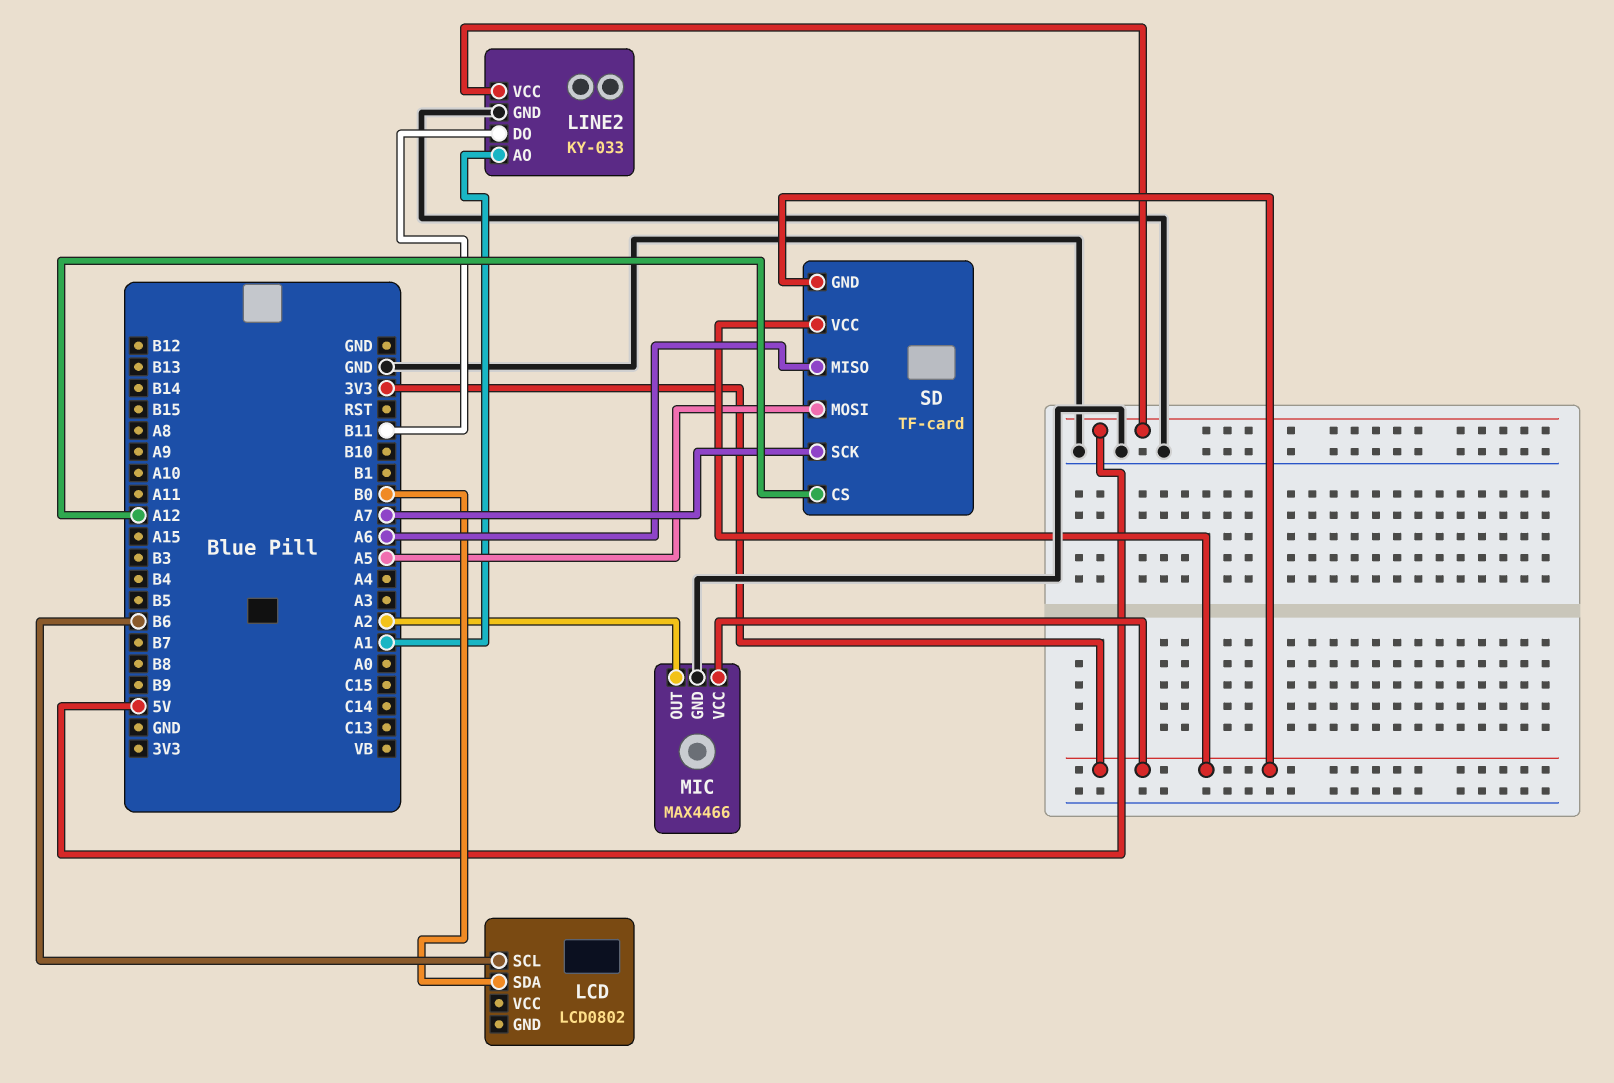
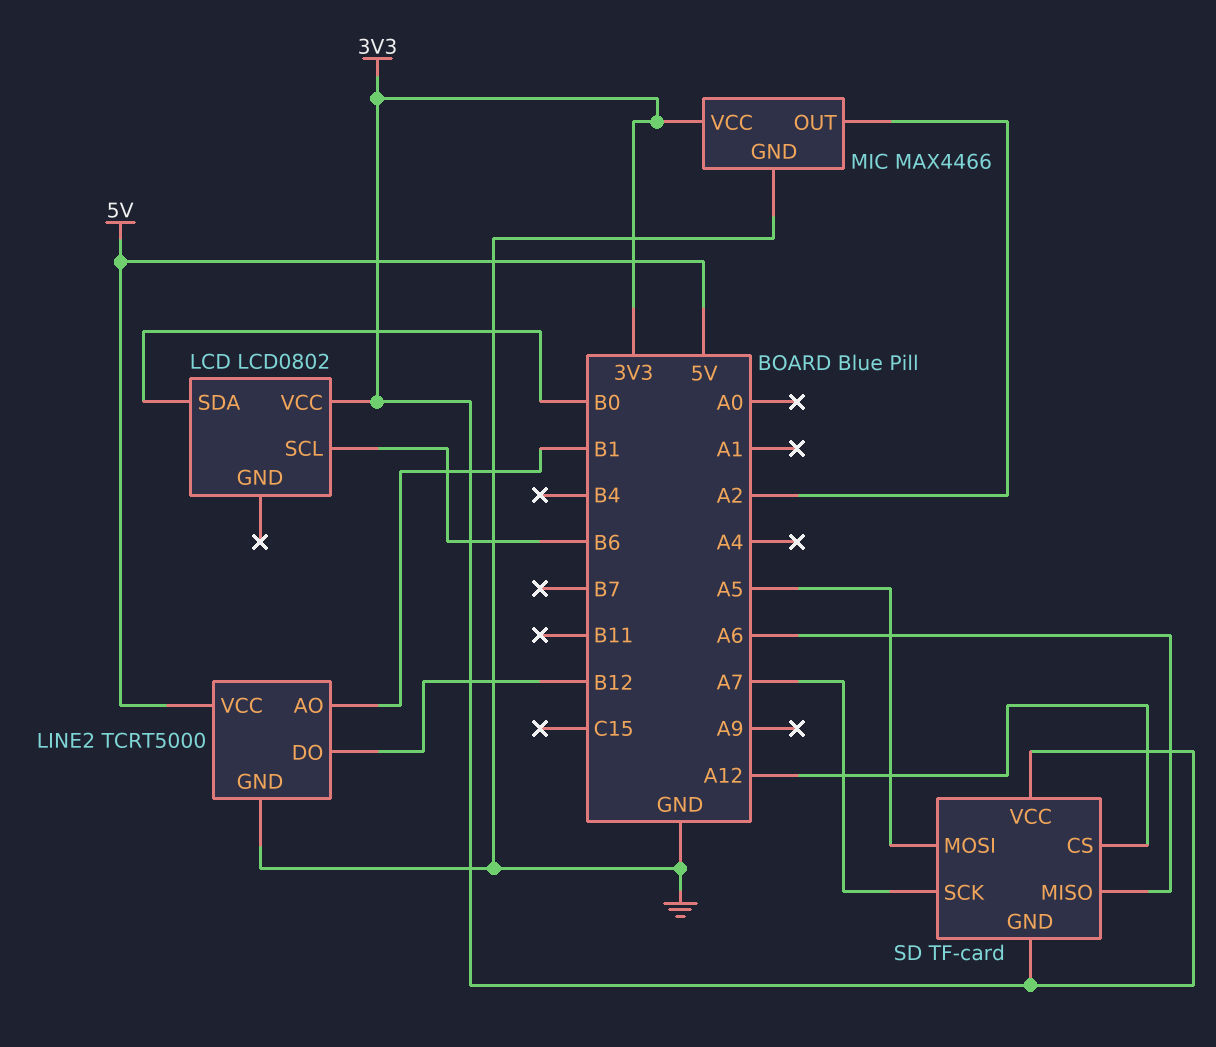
LCD pin VCC: none -> 3V3
LINE2: KY-033 -> TCRT5000
LINE2 pin AO: A1 -> B1
LINE2 pin DO: B11 -> B12

